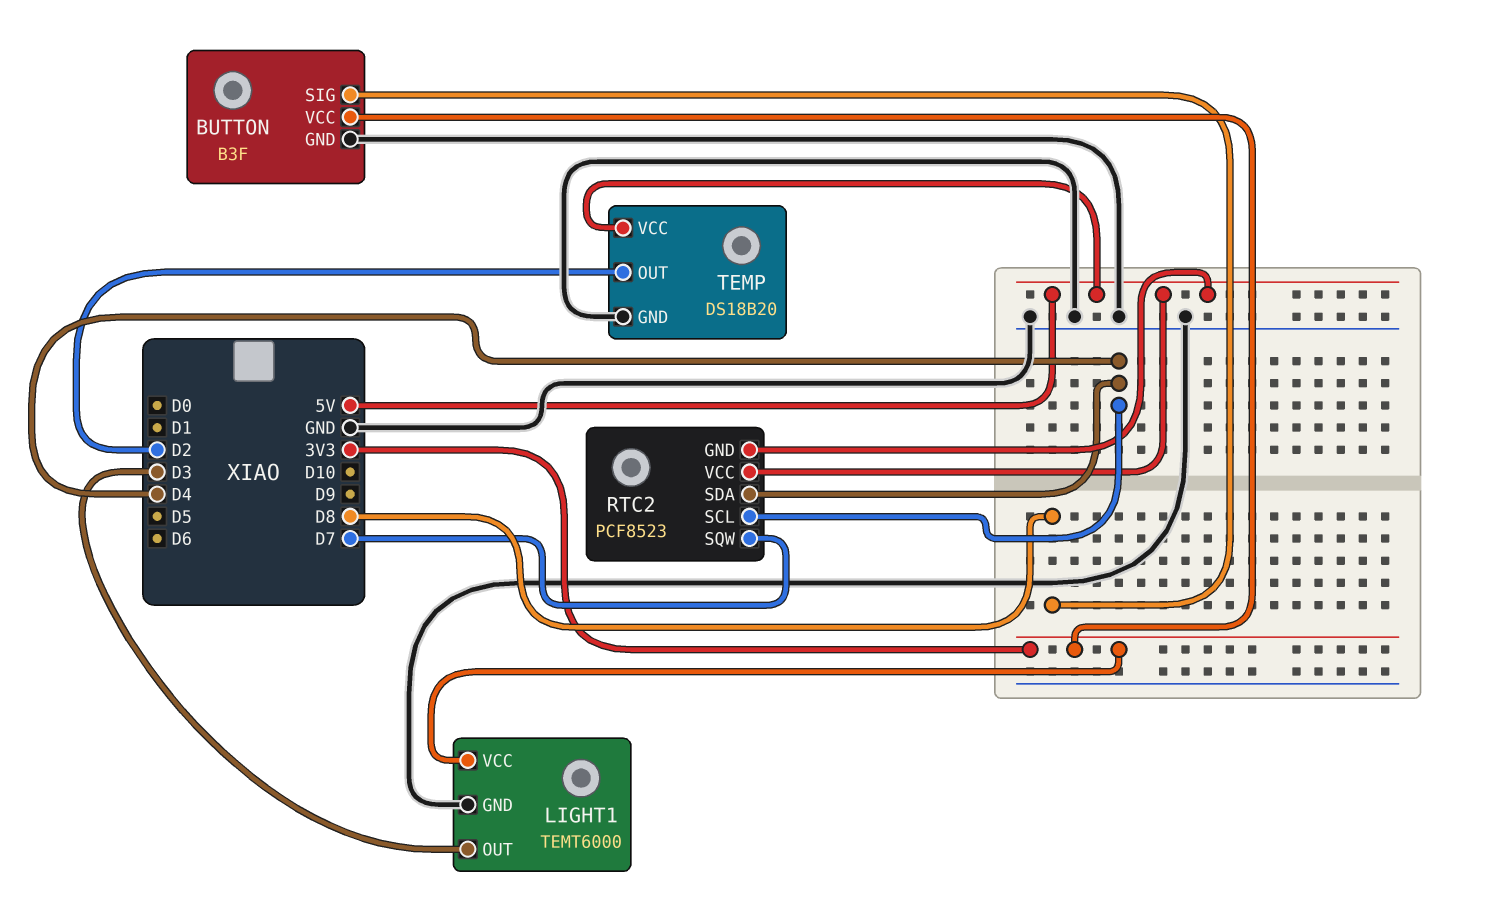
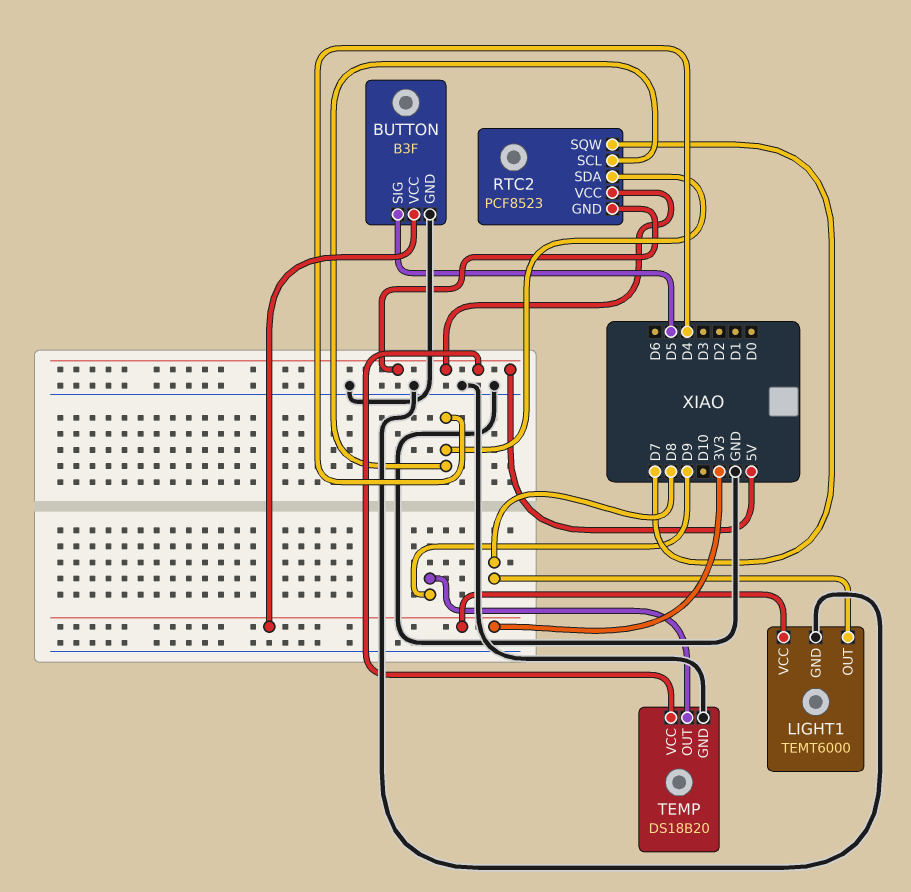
BUTTON pin SIG: D8 -> D5
LIGHT1 pin OUT: D3 -> D8
TEMP pin OUT: D2 -> D9

